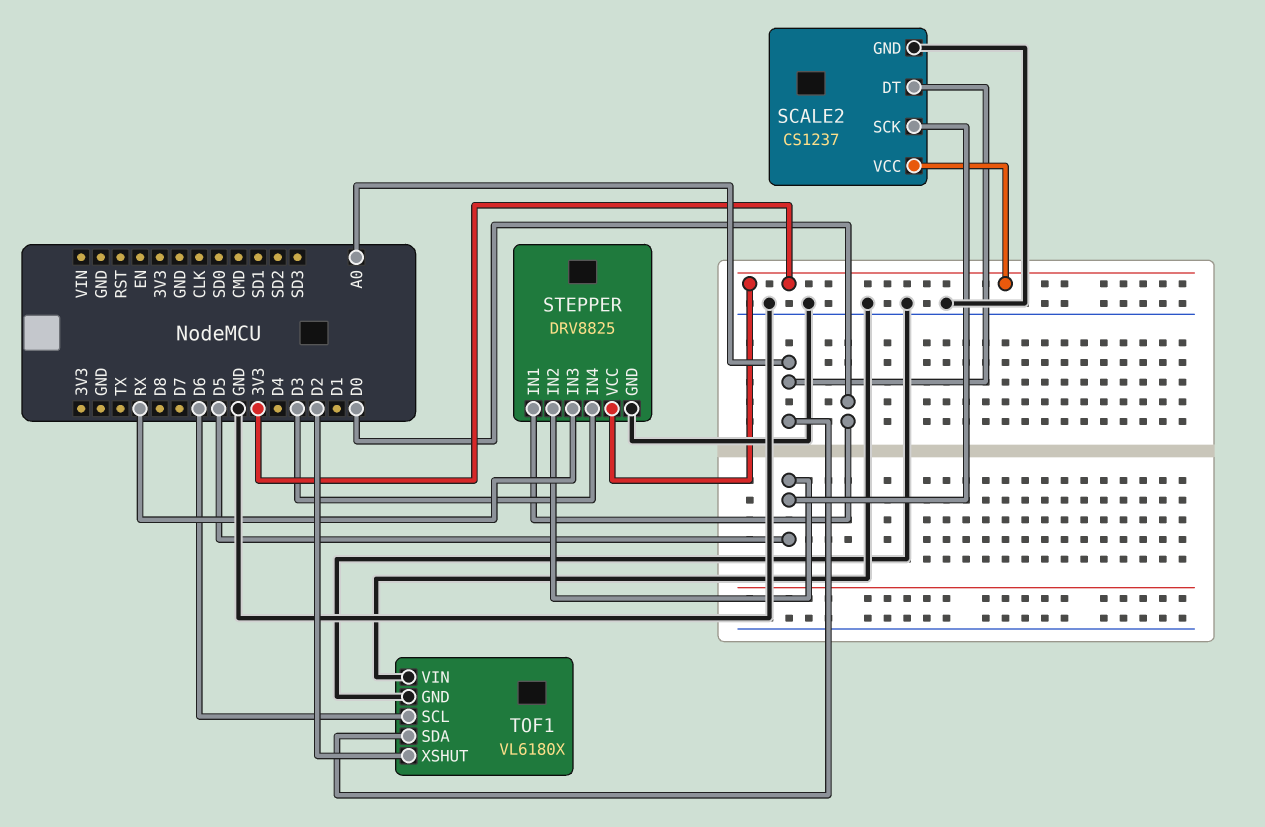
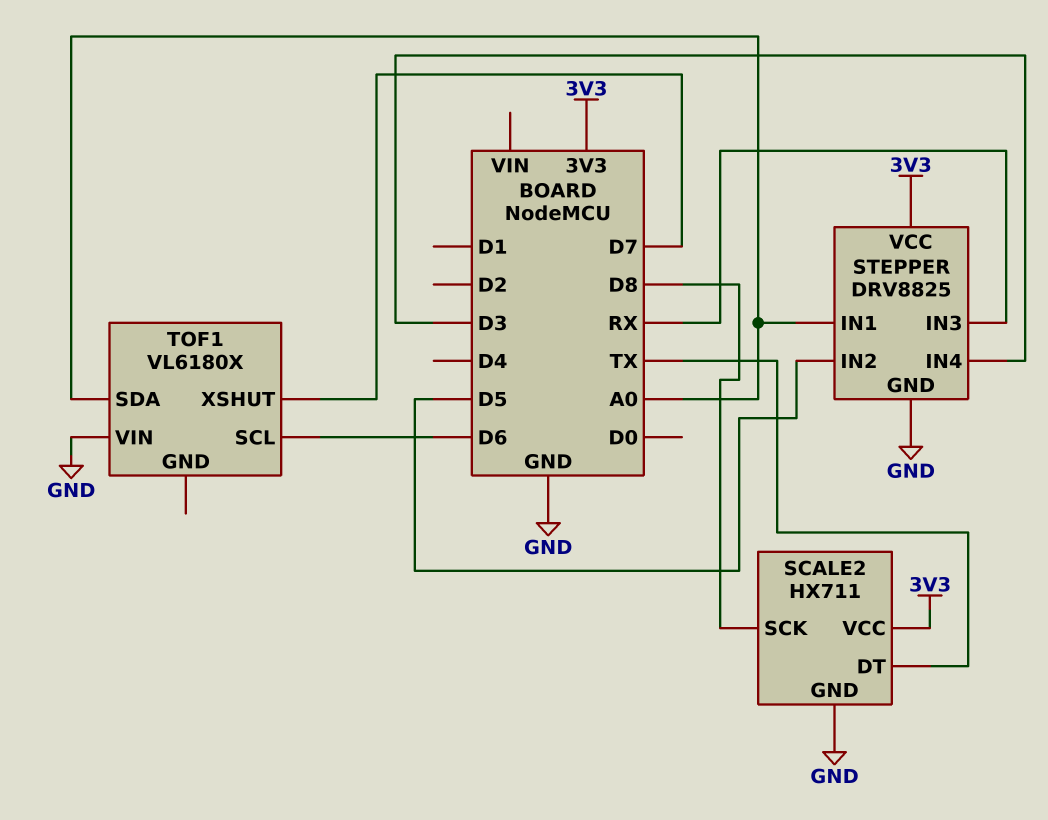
SCALE2: CS1237 -> HX711
SCALE2 pin DT: A0 -> TX
SCALE2 pin SCK: D5 -> D8
STEPPER pin IN1: D0 -> A0
TOF1 pin GND: GND -> none
TOF1 pin XSHUT: D2 -> D7

